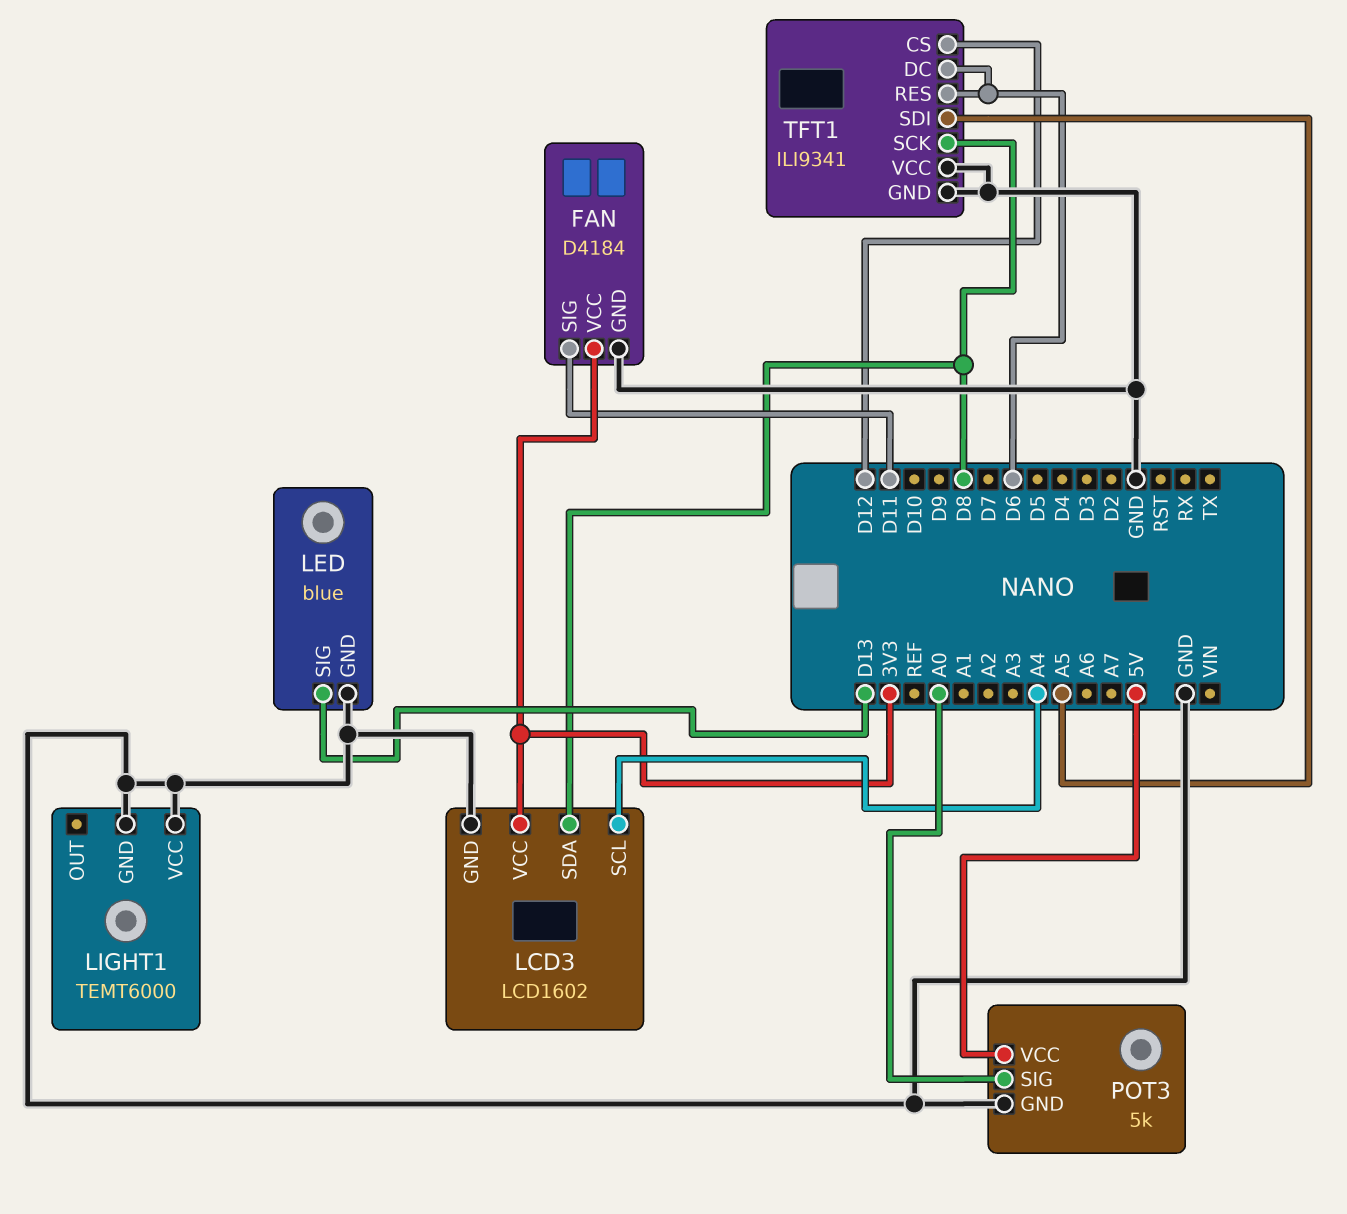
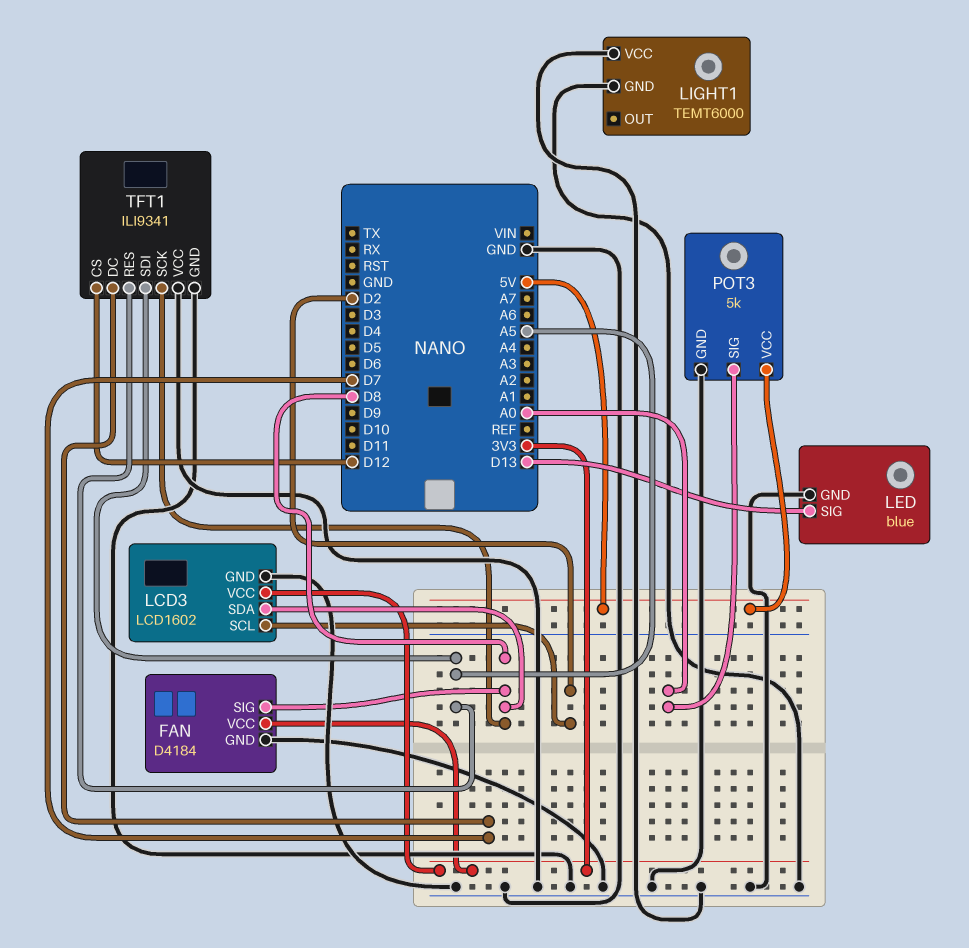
FAN pin SIG: D11 -> D8
LCD3 pin SCL: A4 -> D2
TFT1 pin DC: D6 -> D7
TFT1 pin RES: D6 -> A5

